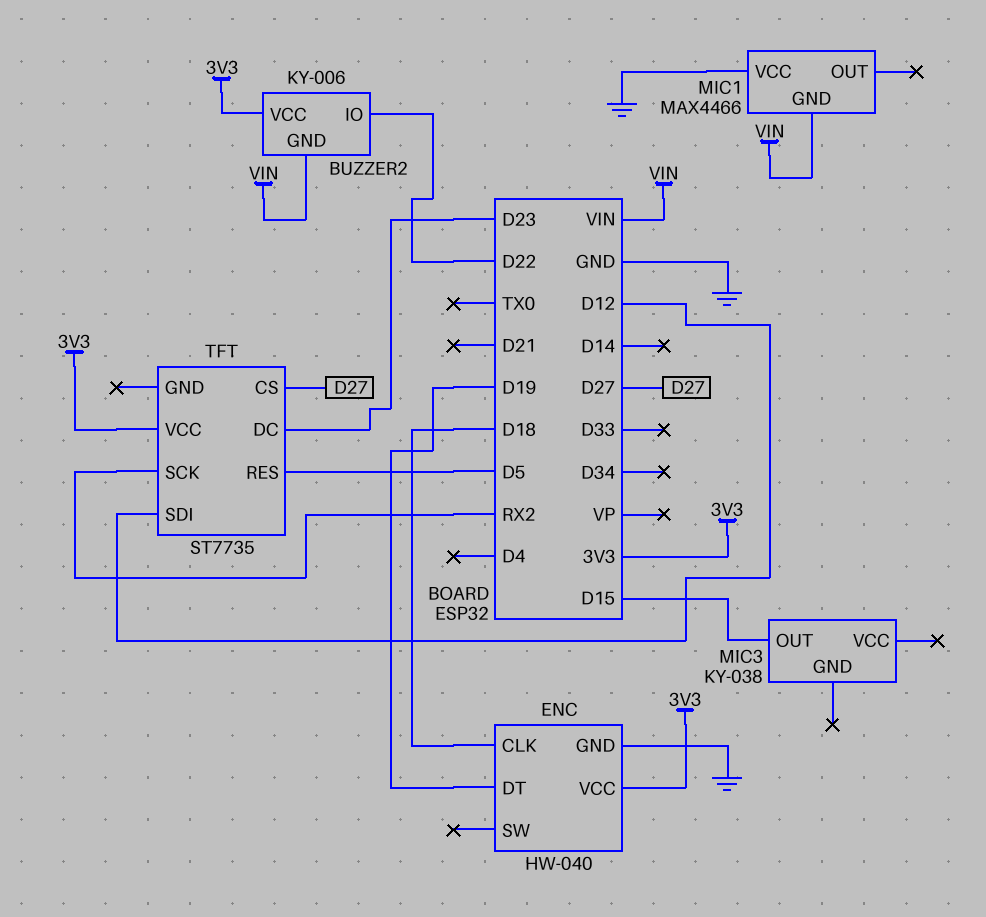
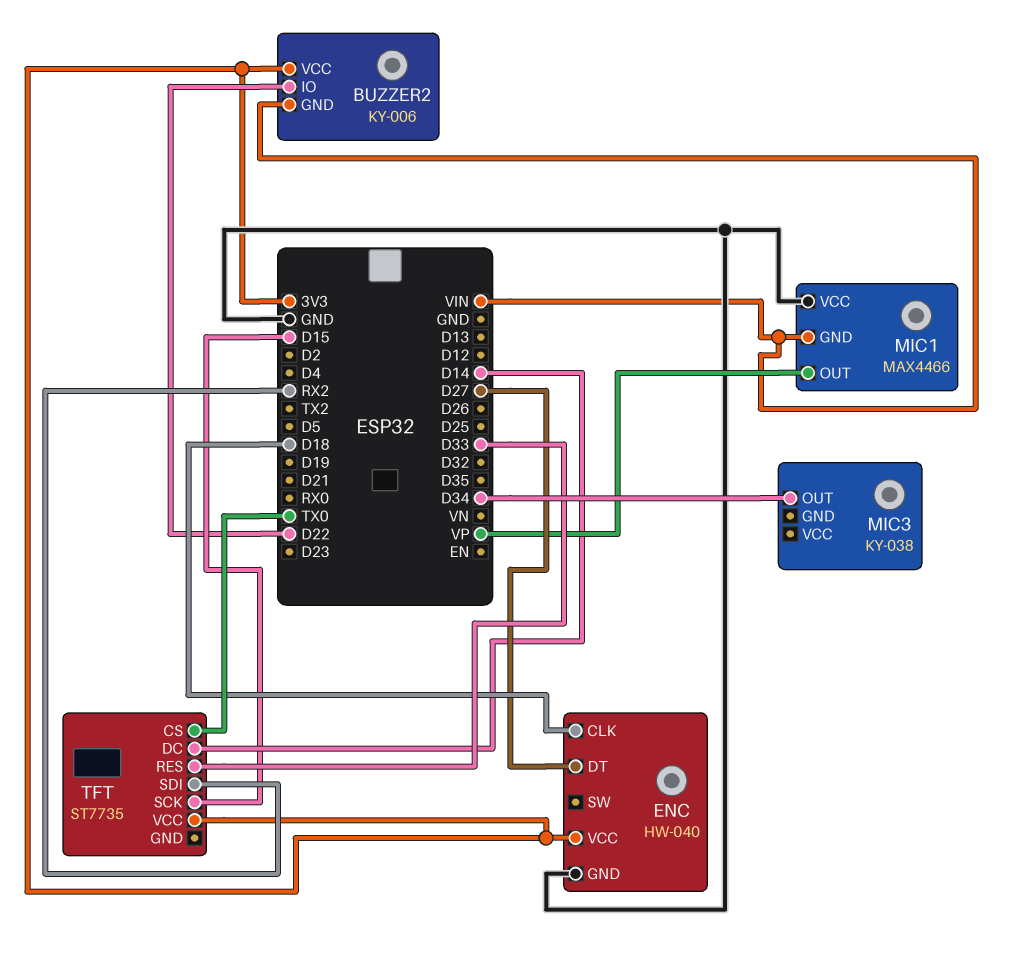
ENC pin DT: D19 -> D27
MIC1 pin OUT: none -> VP
MIC3 pin OUT: D15 -> D34
TFT pin CS: D27 -> TX0
TFT pin DC: D23 -> D14
TFT pin RES: D5 -> D33
TFT pin SCK: RX2 -> D15
TFT pin SDI: D12 -> RX2

